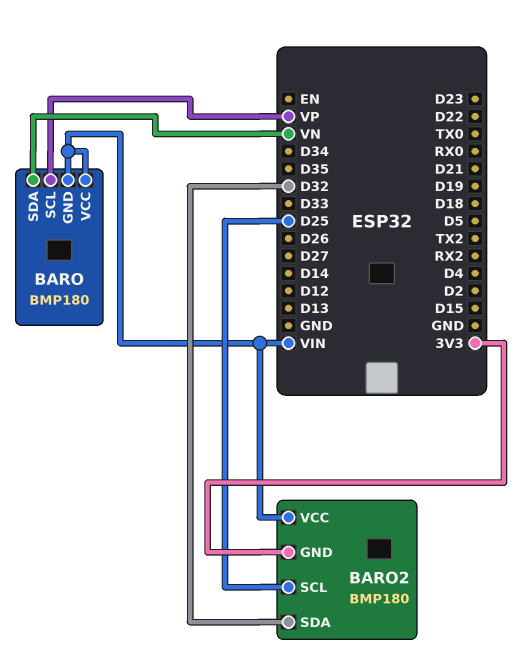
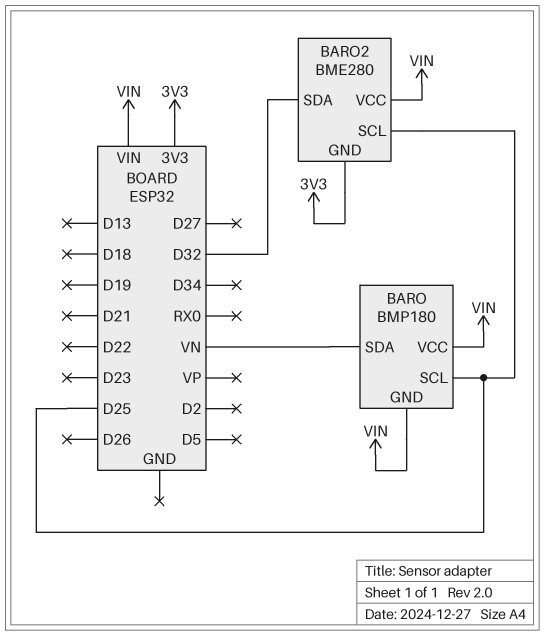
BARO pin SCL: VP -> D25
BARO2: BMP180 -> BME280

